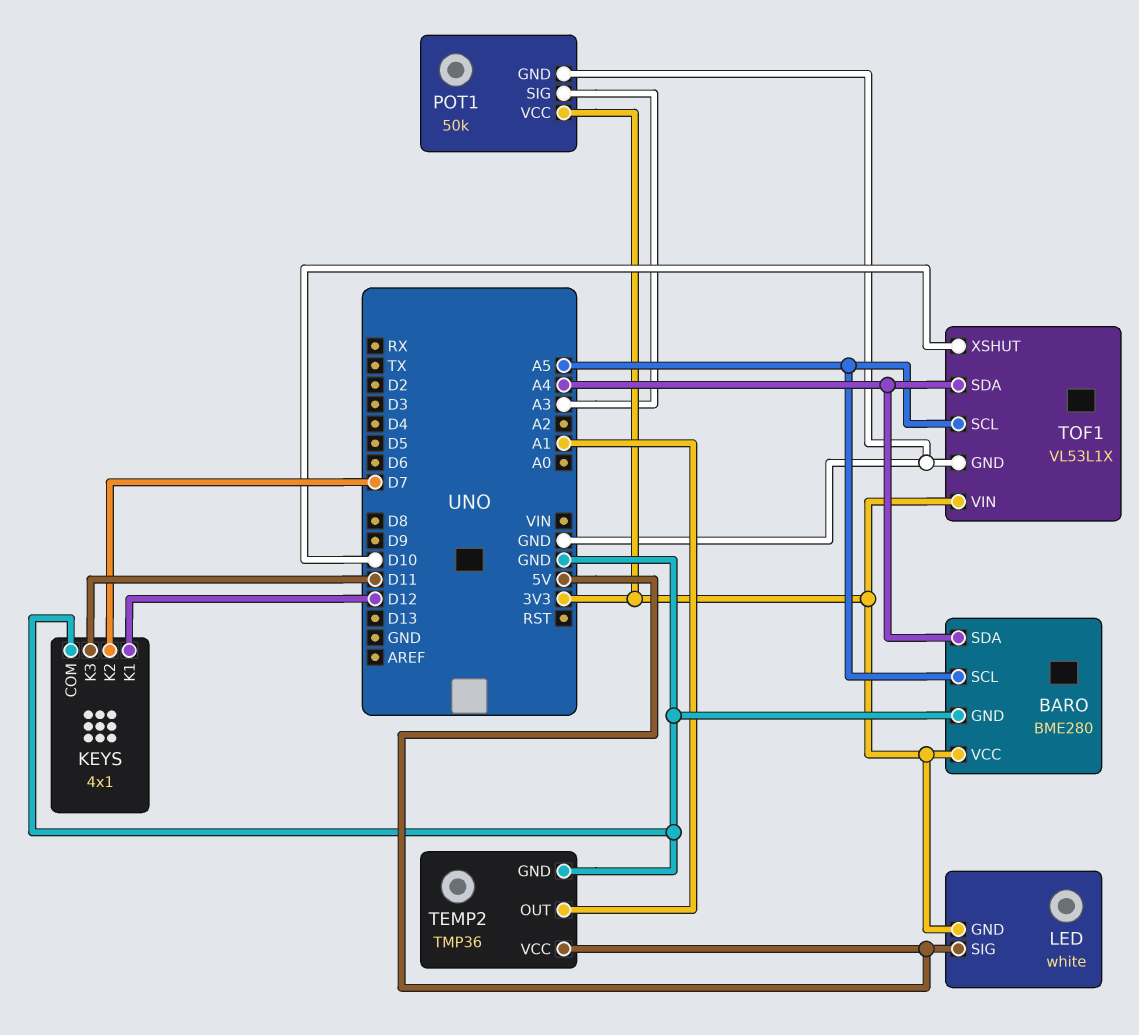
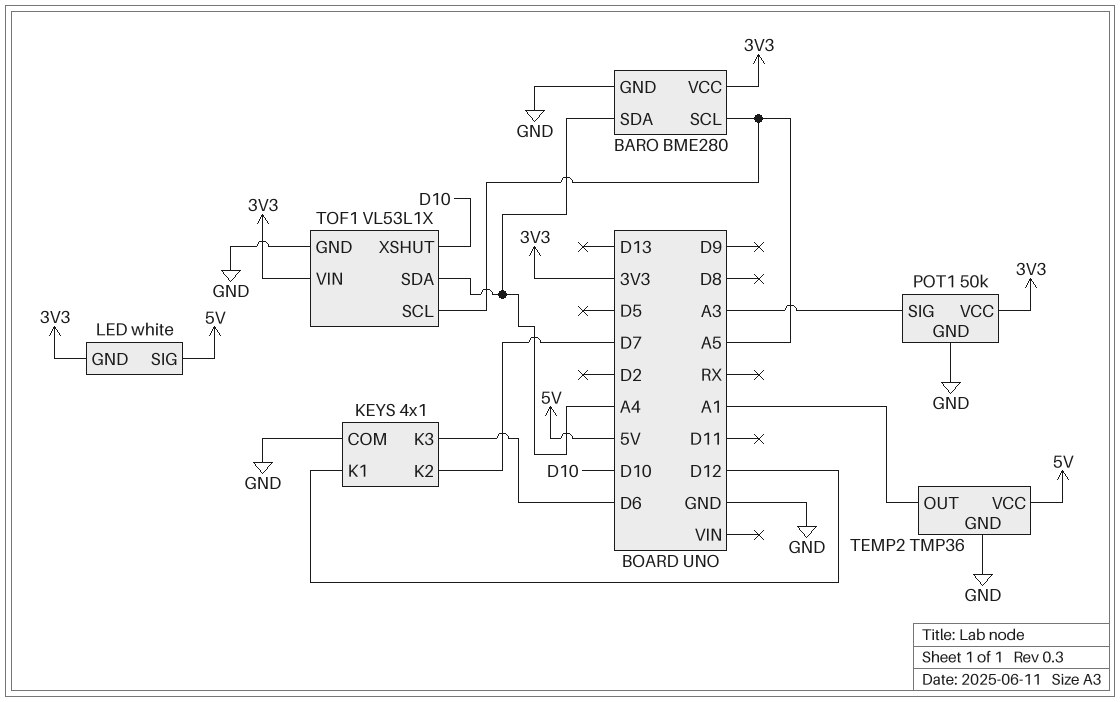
KEYS pin K3: D11 -> D6

